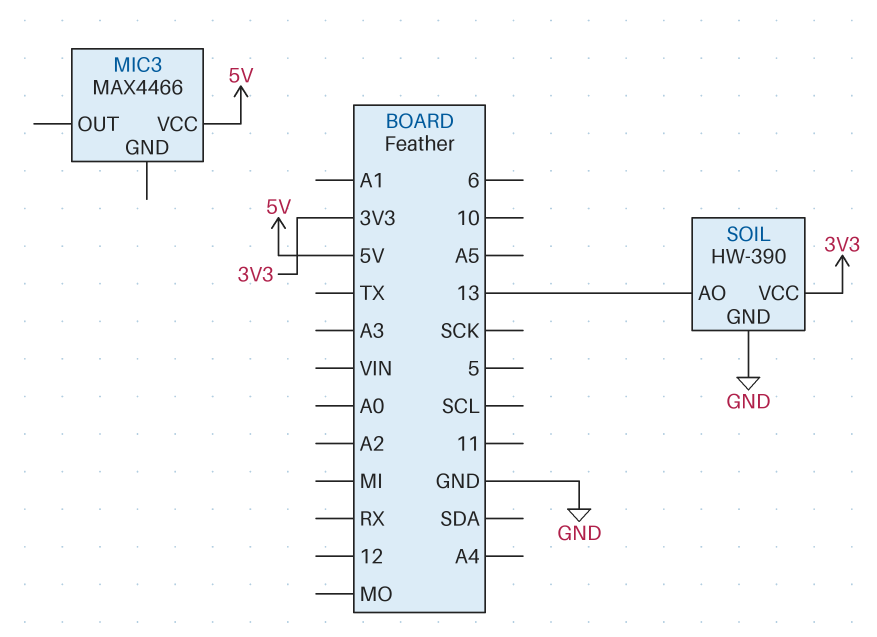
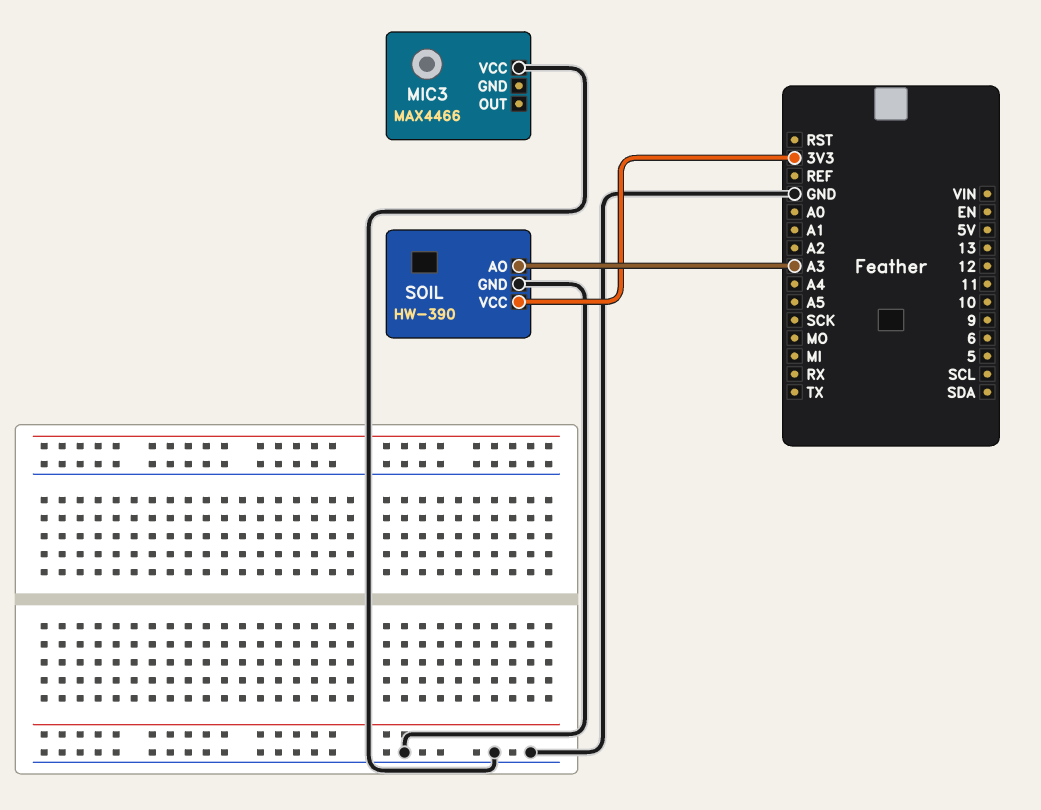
MIC3 pin VCC: 5V -> GND
SOIL pin AO: 13 -> A3

